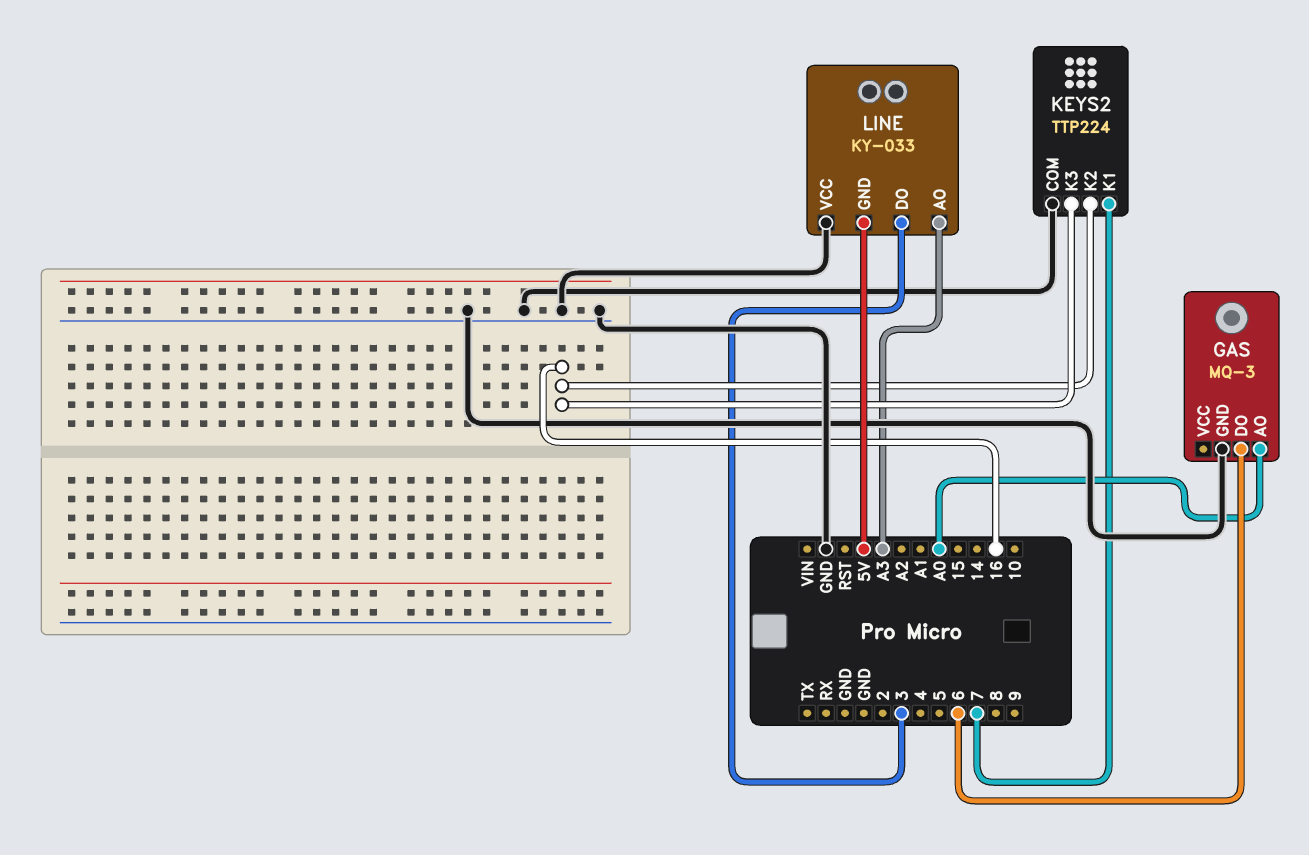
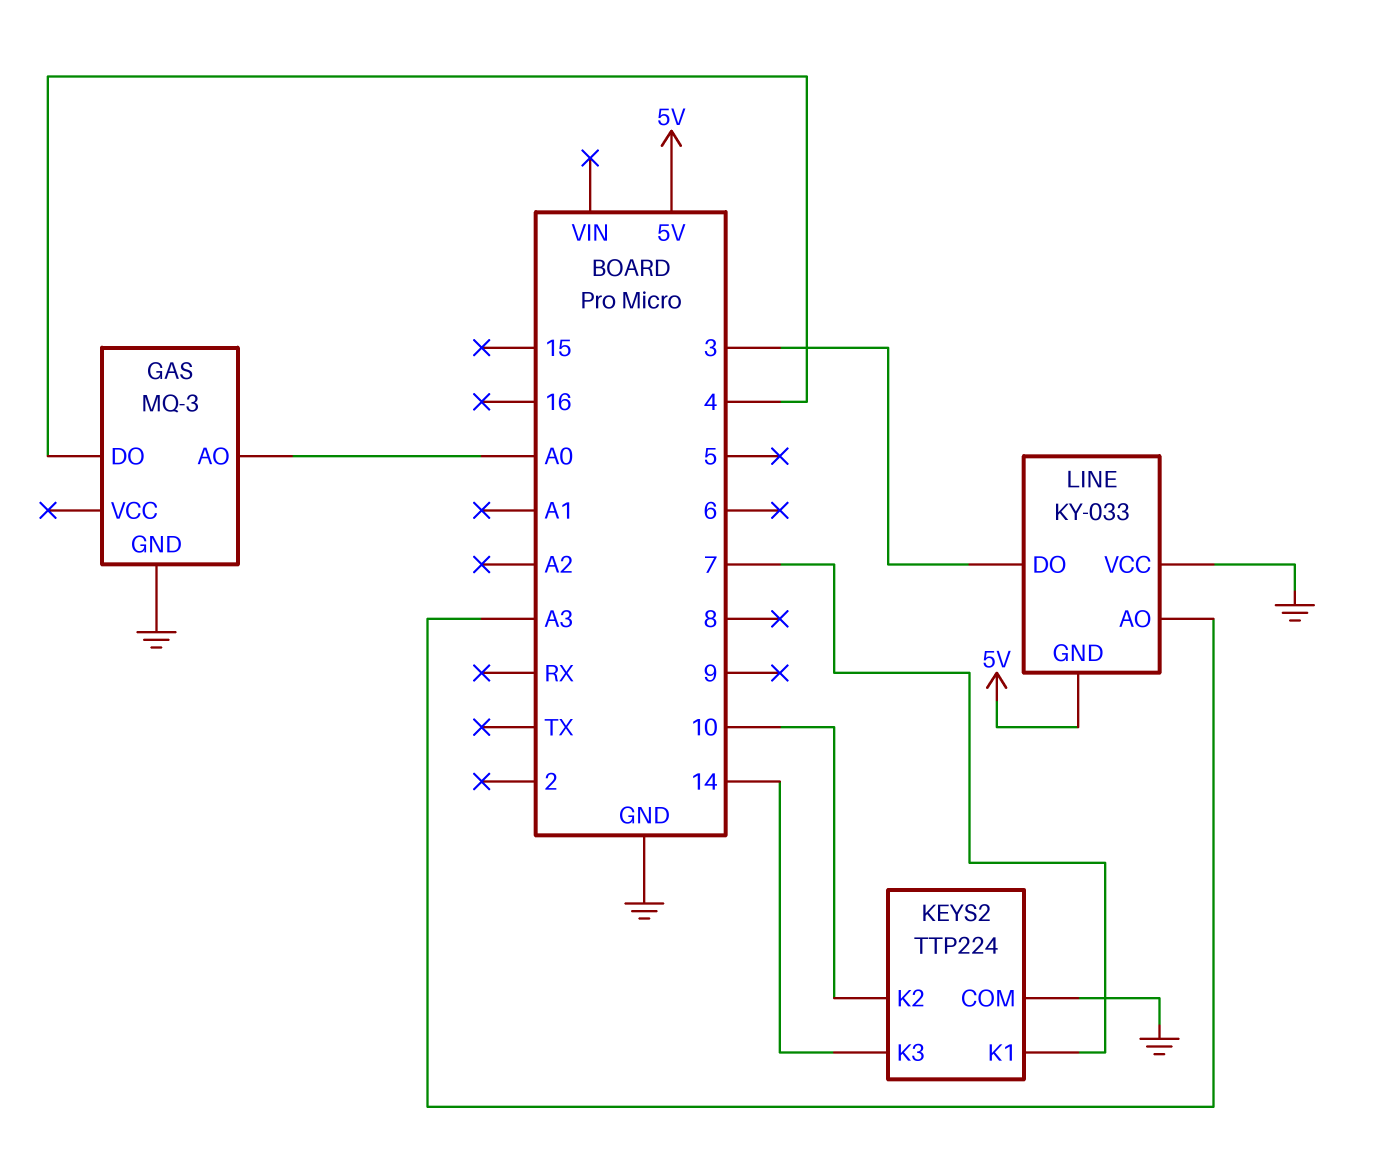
GAS pin DO: 6 -> 4
KEYS2 pin K2: 16 -> 10
KEYS2 pin K3: 16 -> 14

